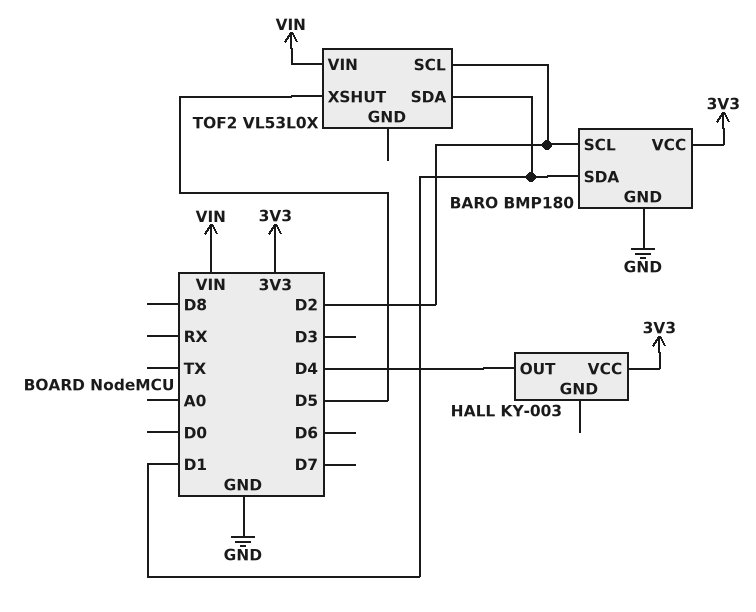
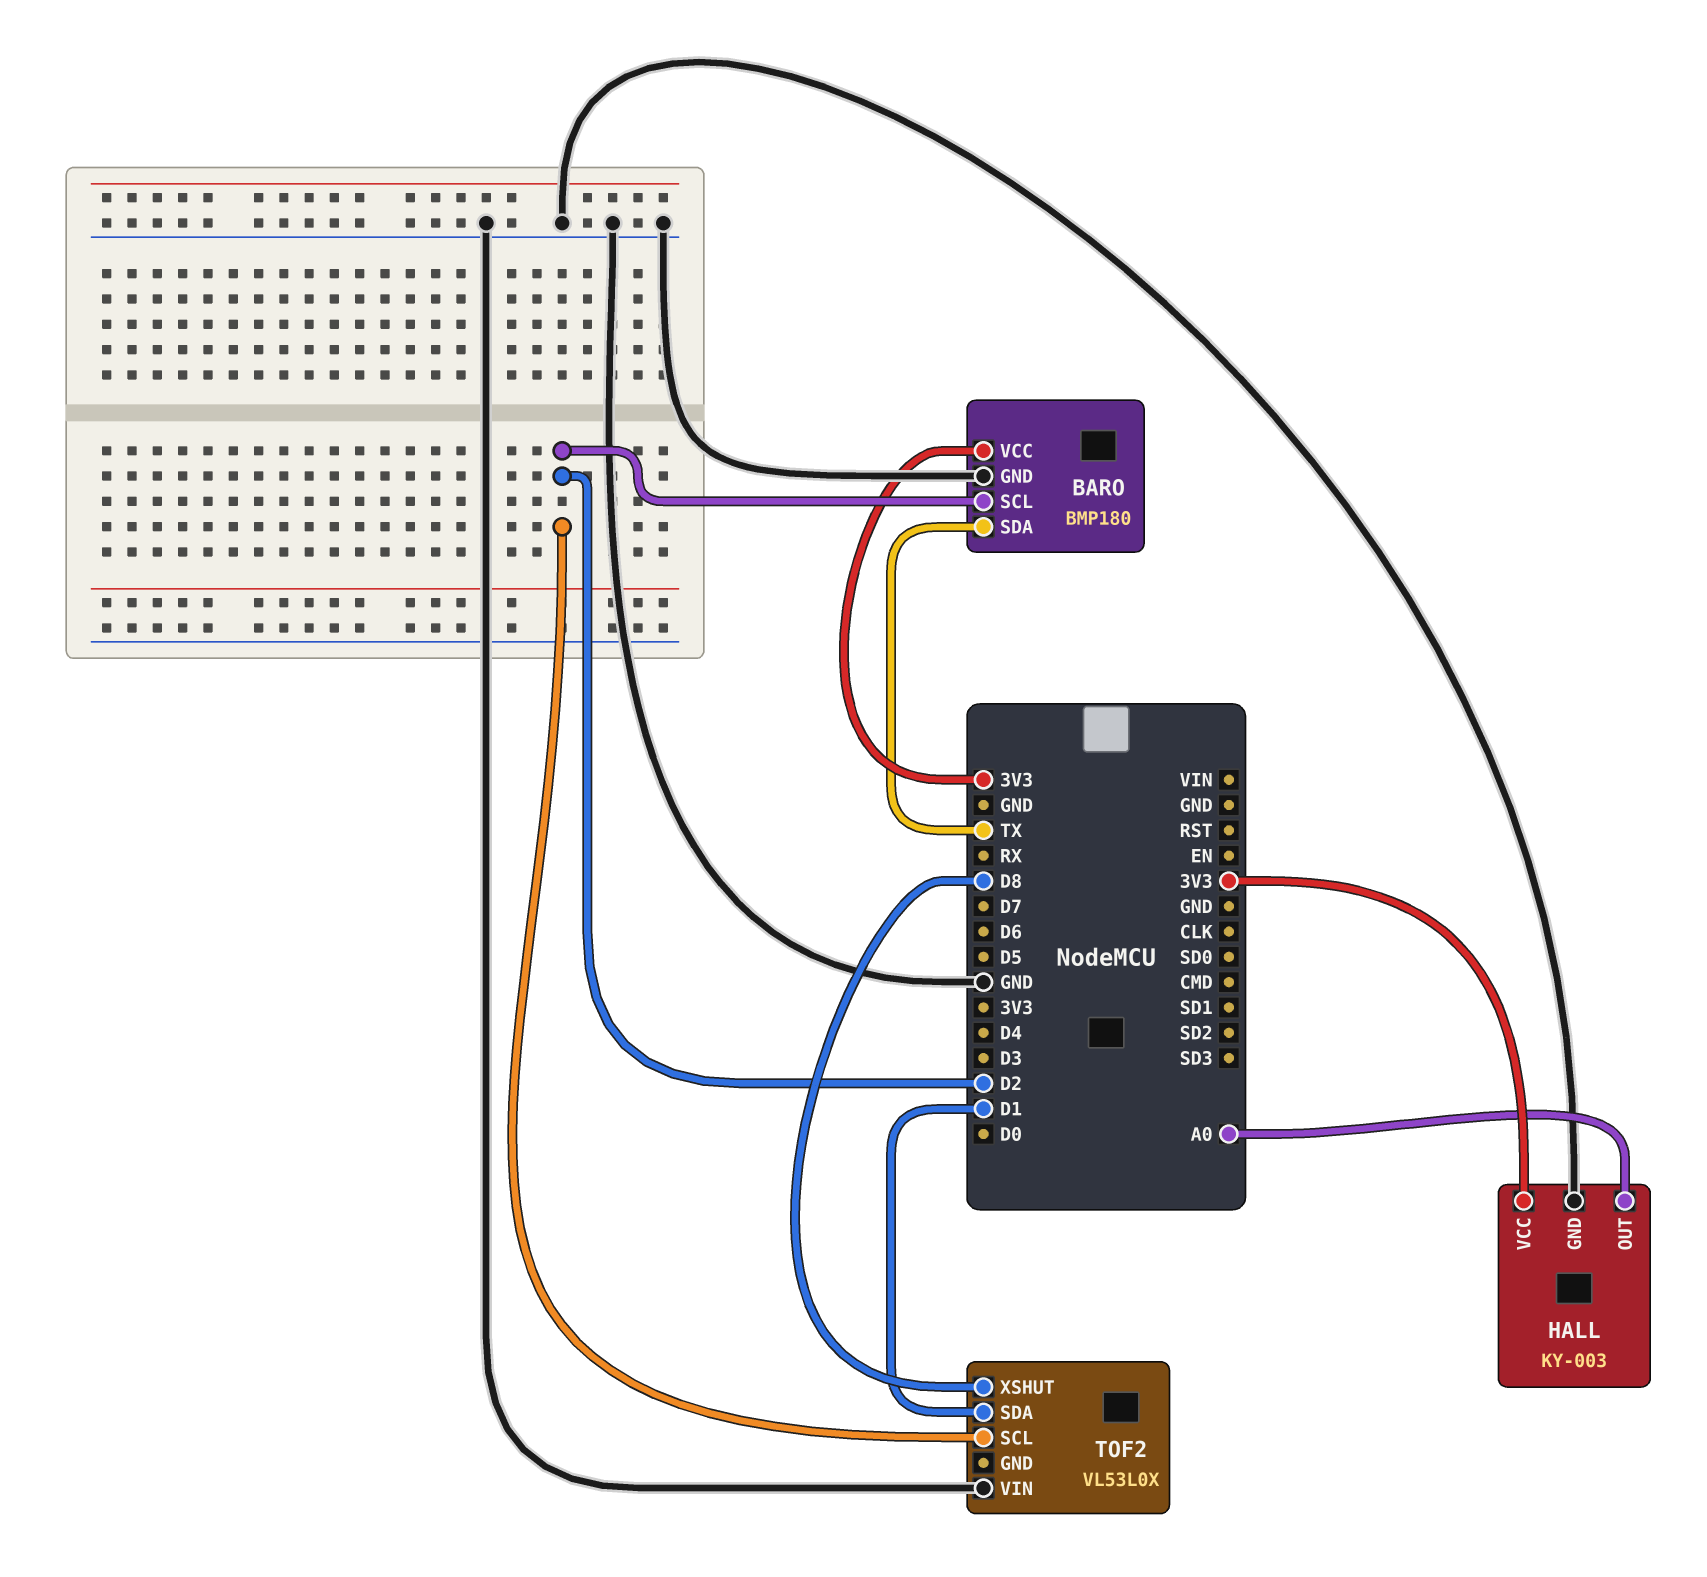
BARO pin SDA: D1 -> TX
HALL pin GND: none -> GND
HALL pin OUT: D4 -> A0
TOF2 pin VIN: VIN -> GND
TOF2 pin XSHUT: D5 -> D8

